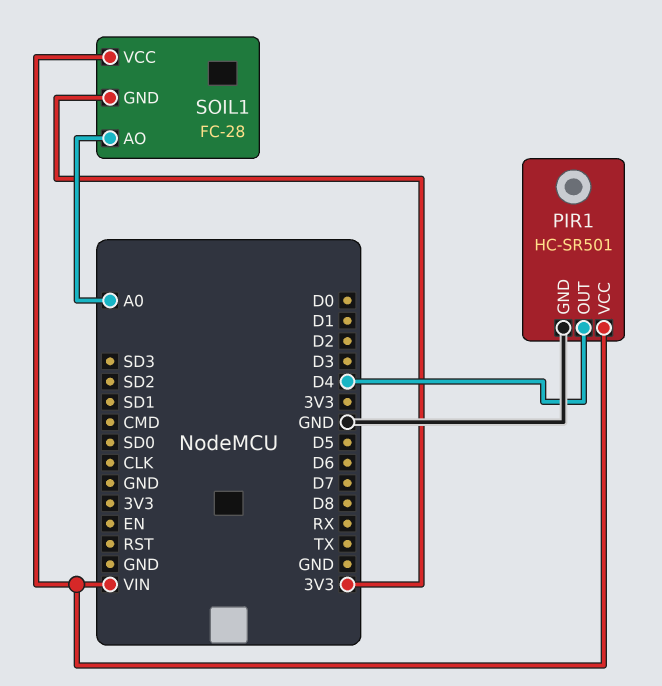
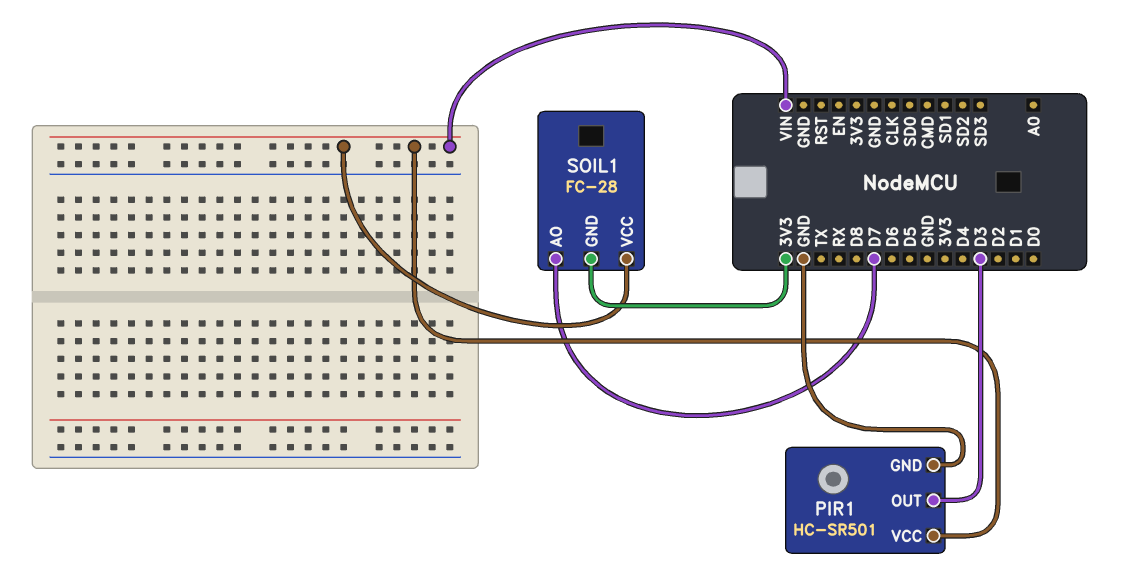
PIR1 pin OUT: D4 -> D3
SOIL1 pin AO: A0 -> D7

